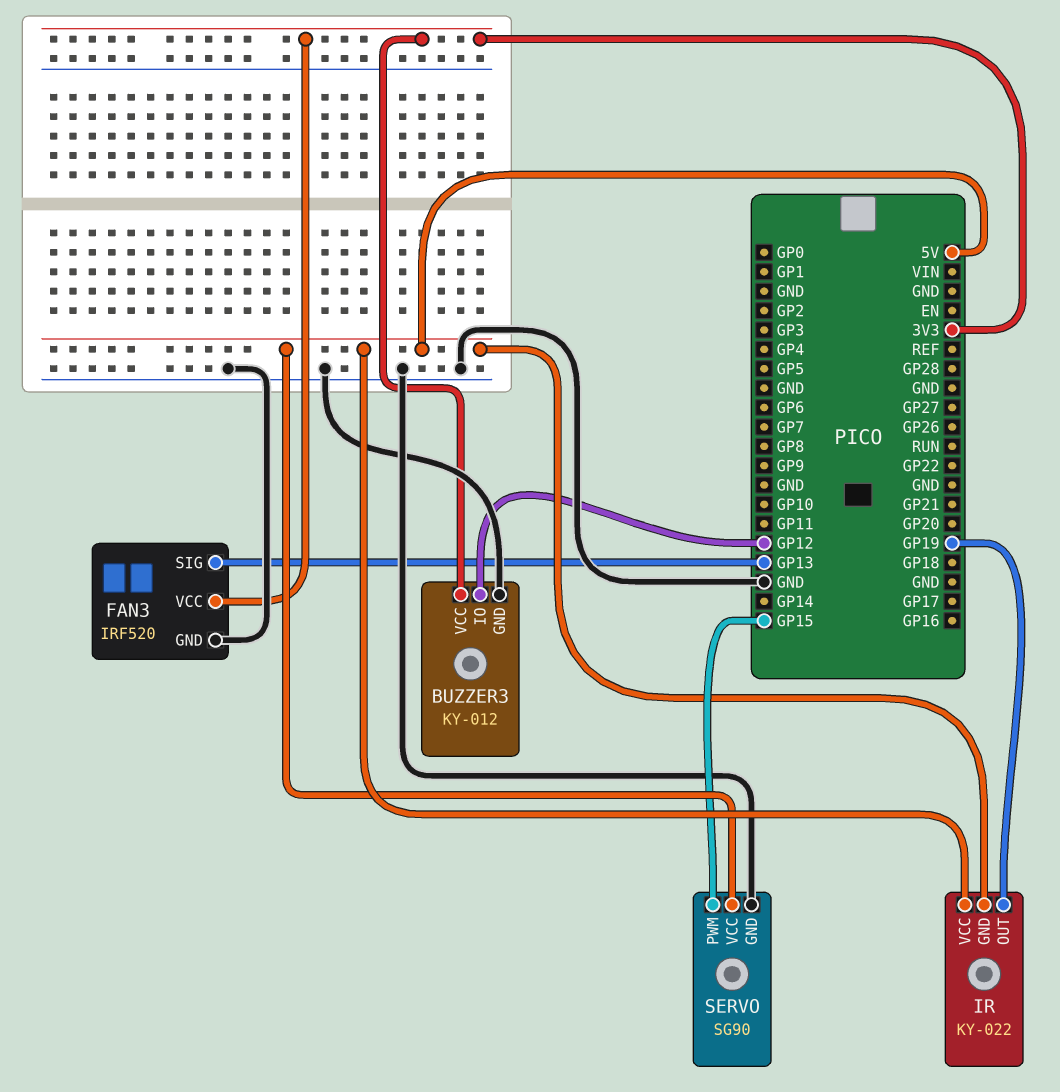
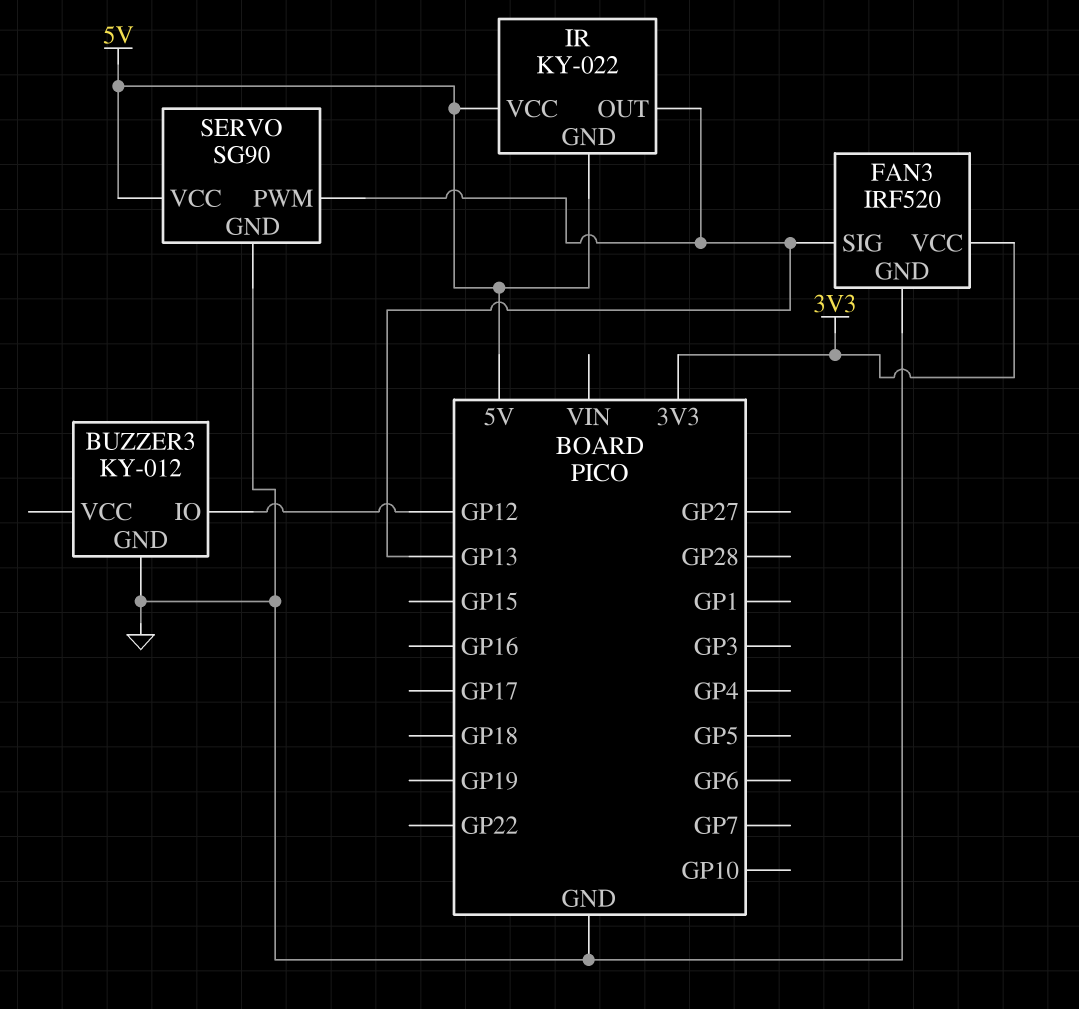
BUZZER3 pin VCC: 3V3 -> none
IR pin OUT: GP19 -> GP13
SERVO pin PWM: GP15 -> GP13

